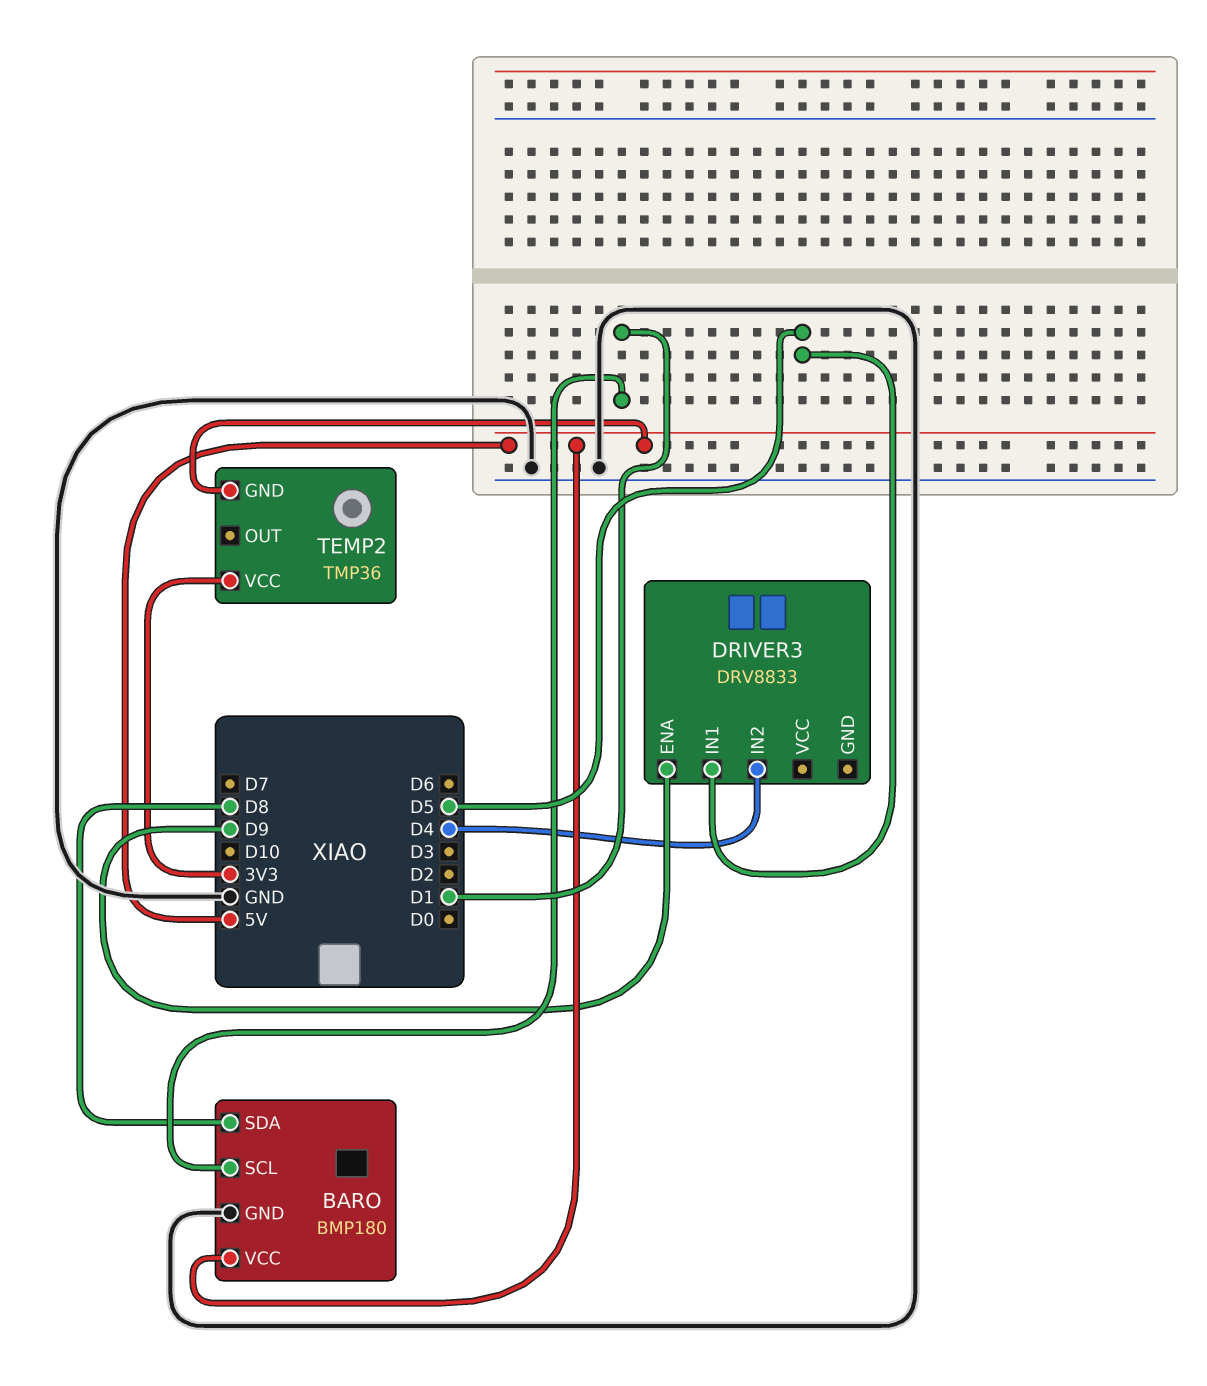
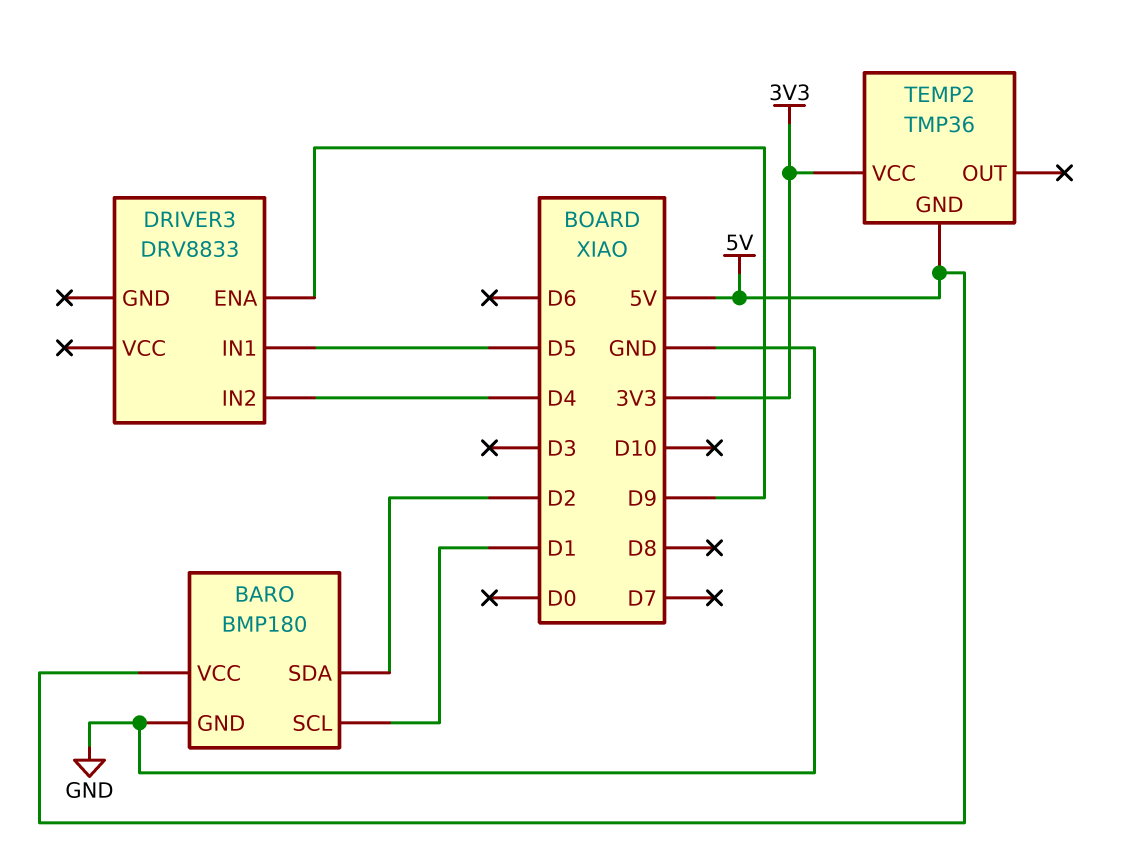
BARO pin SDA: D8 -> D2

